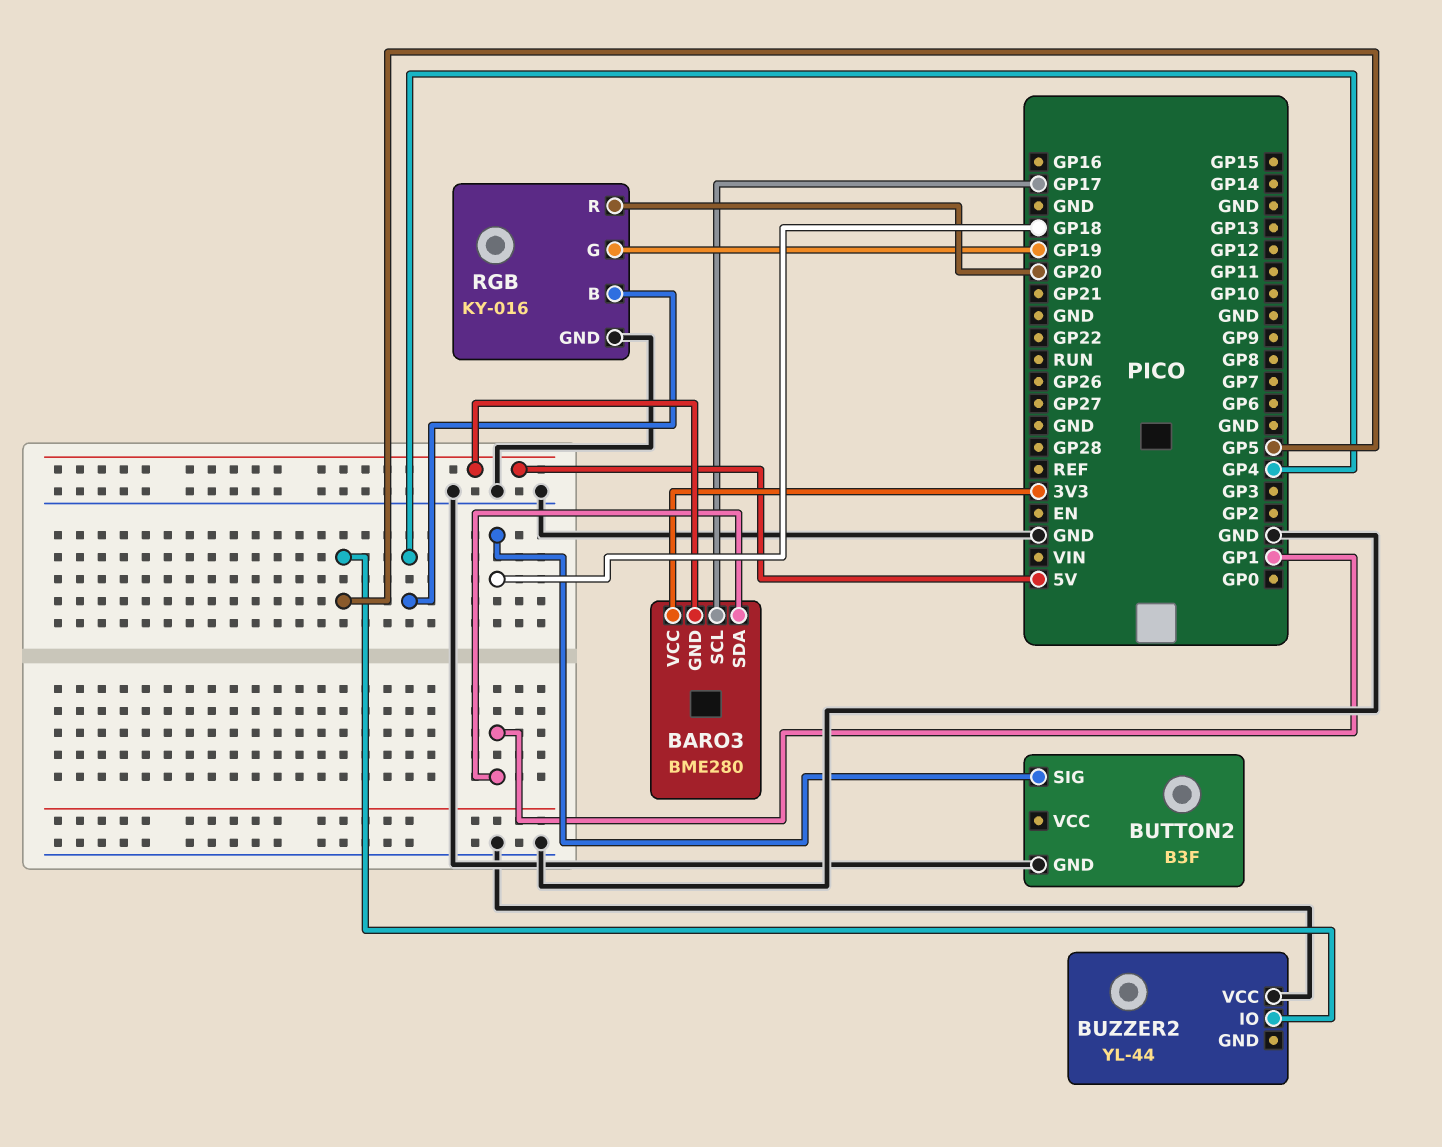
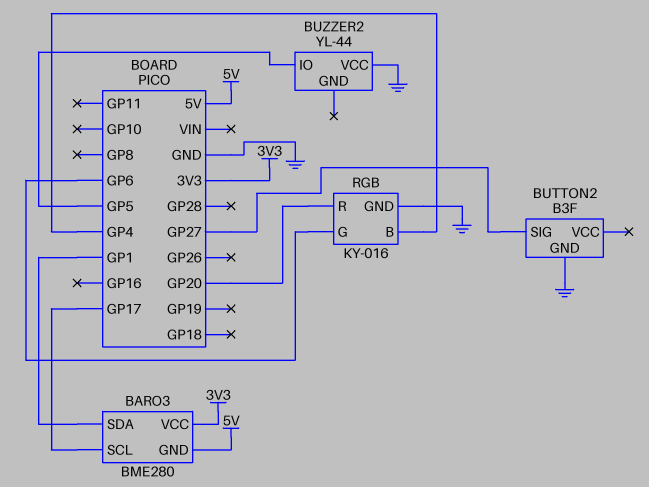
BUTTON2 pin SIG: GP18 -> GP27
RGB pin G: GP19 -> GP6

